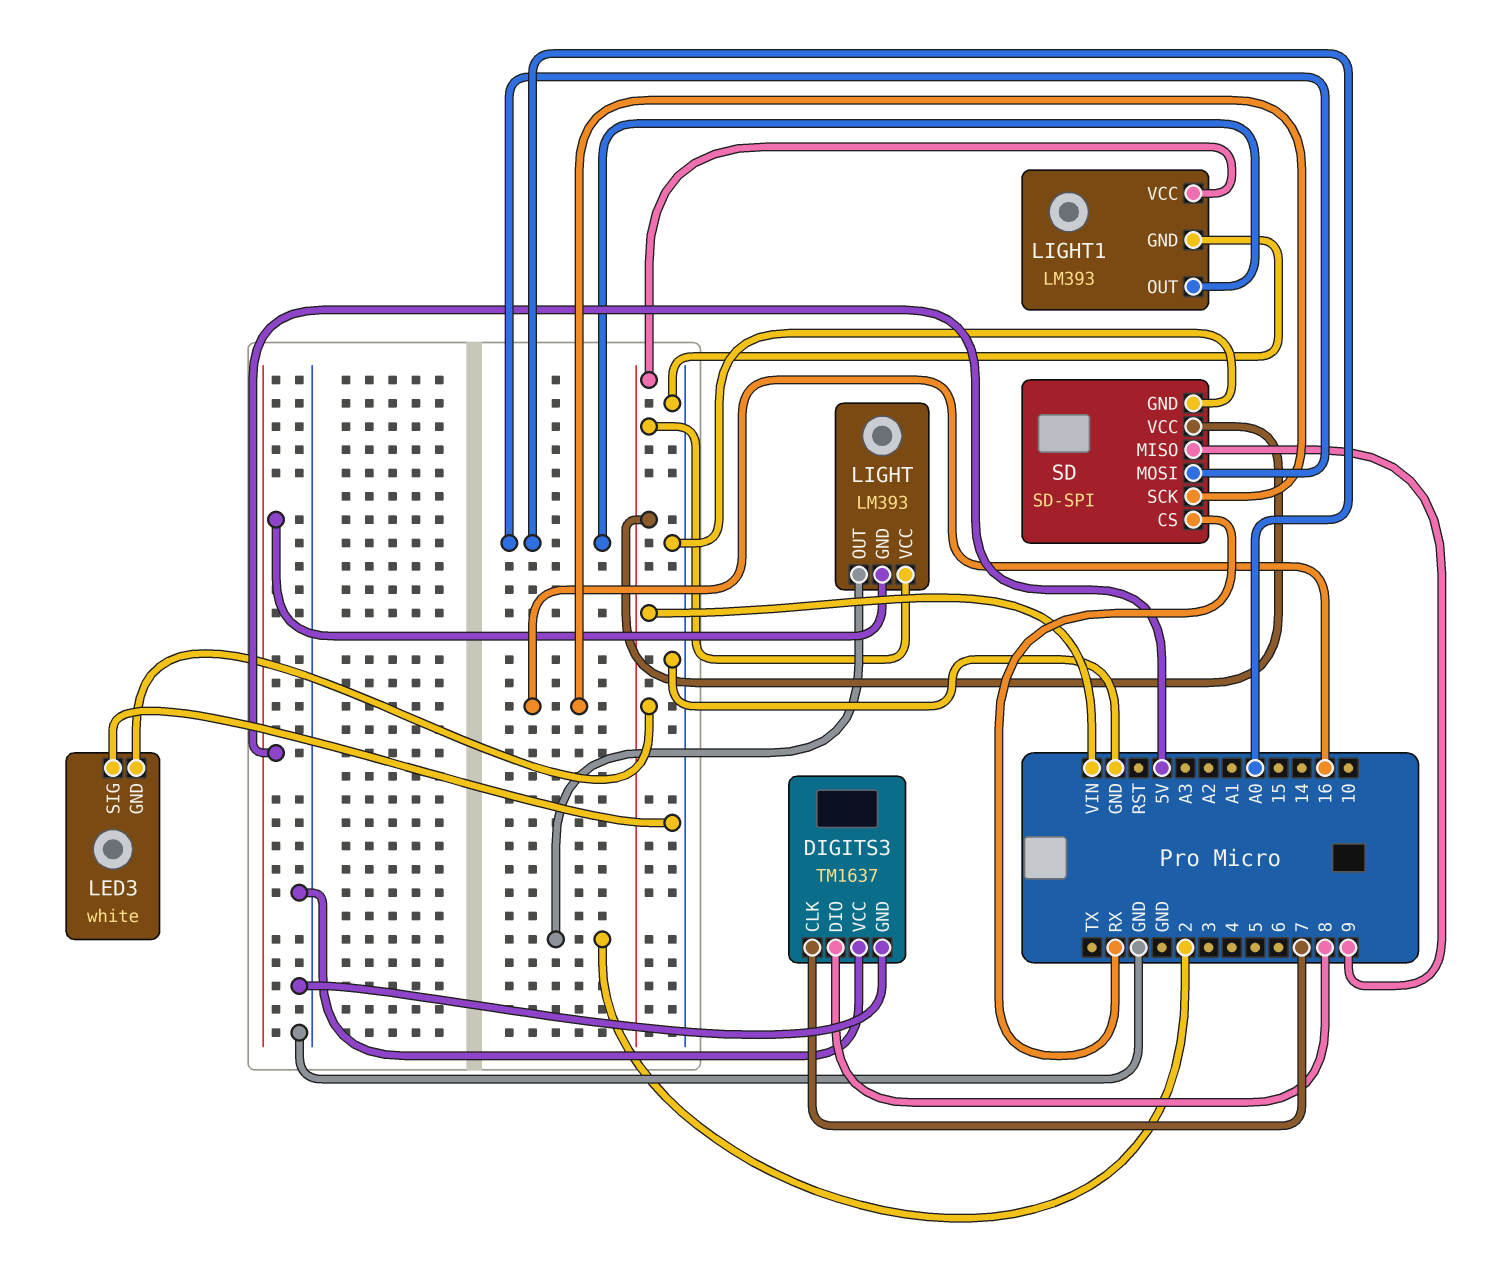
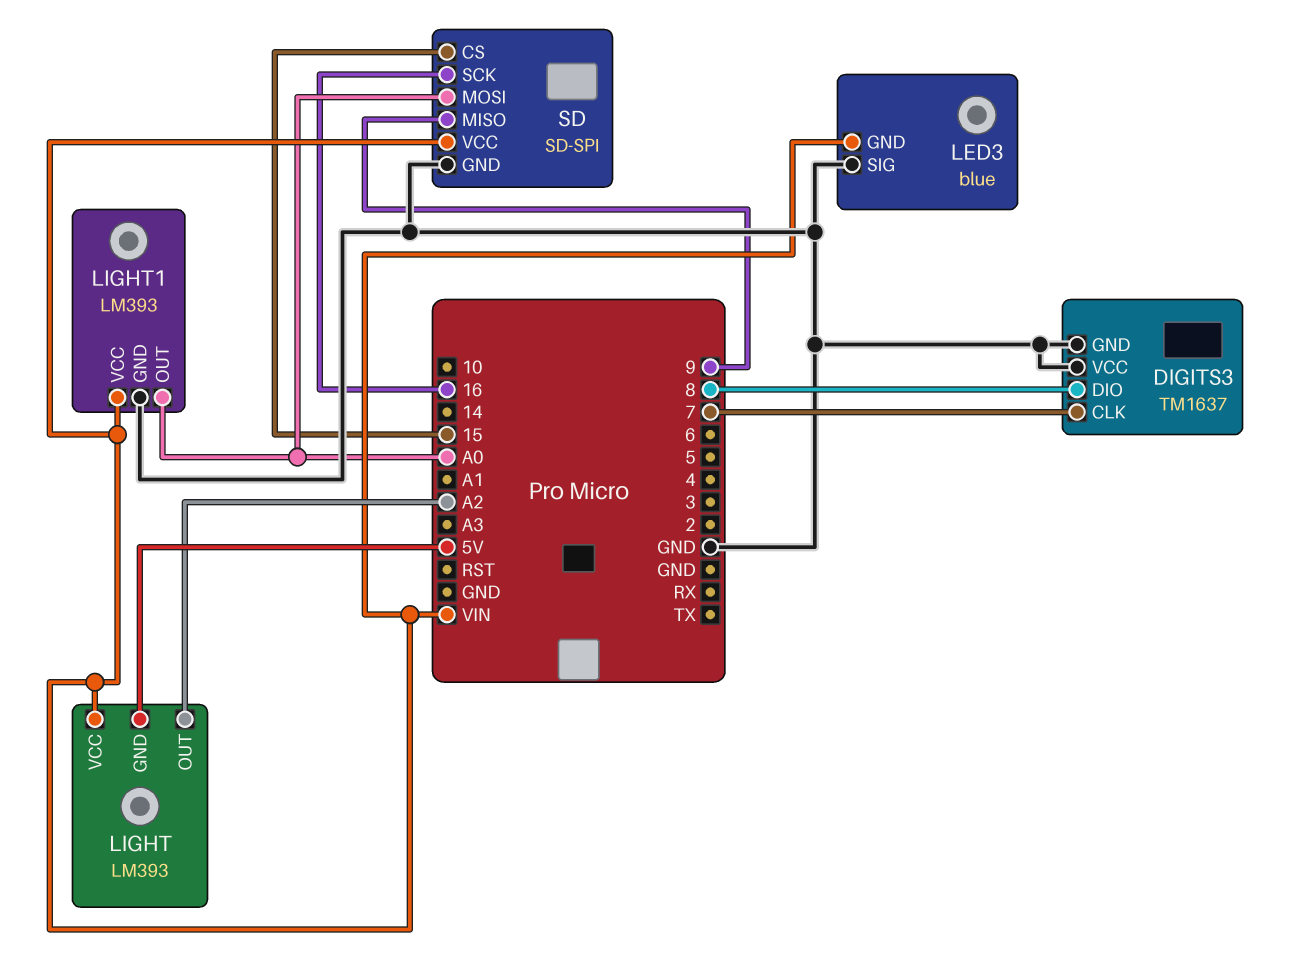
LED3: white -> blue
LIGHT pin OUT: 2 -> A2
SD pin CS: RX -> 15

